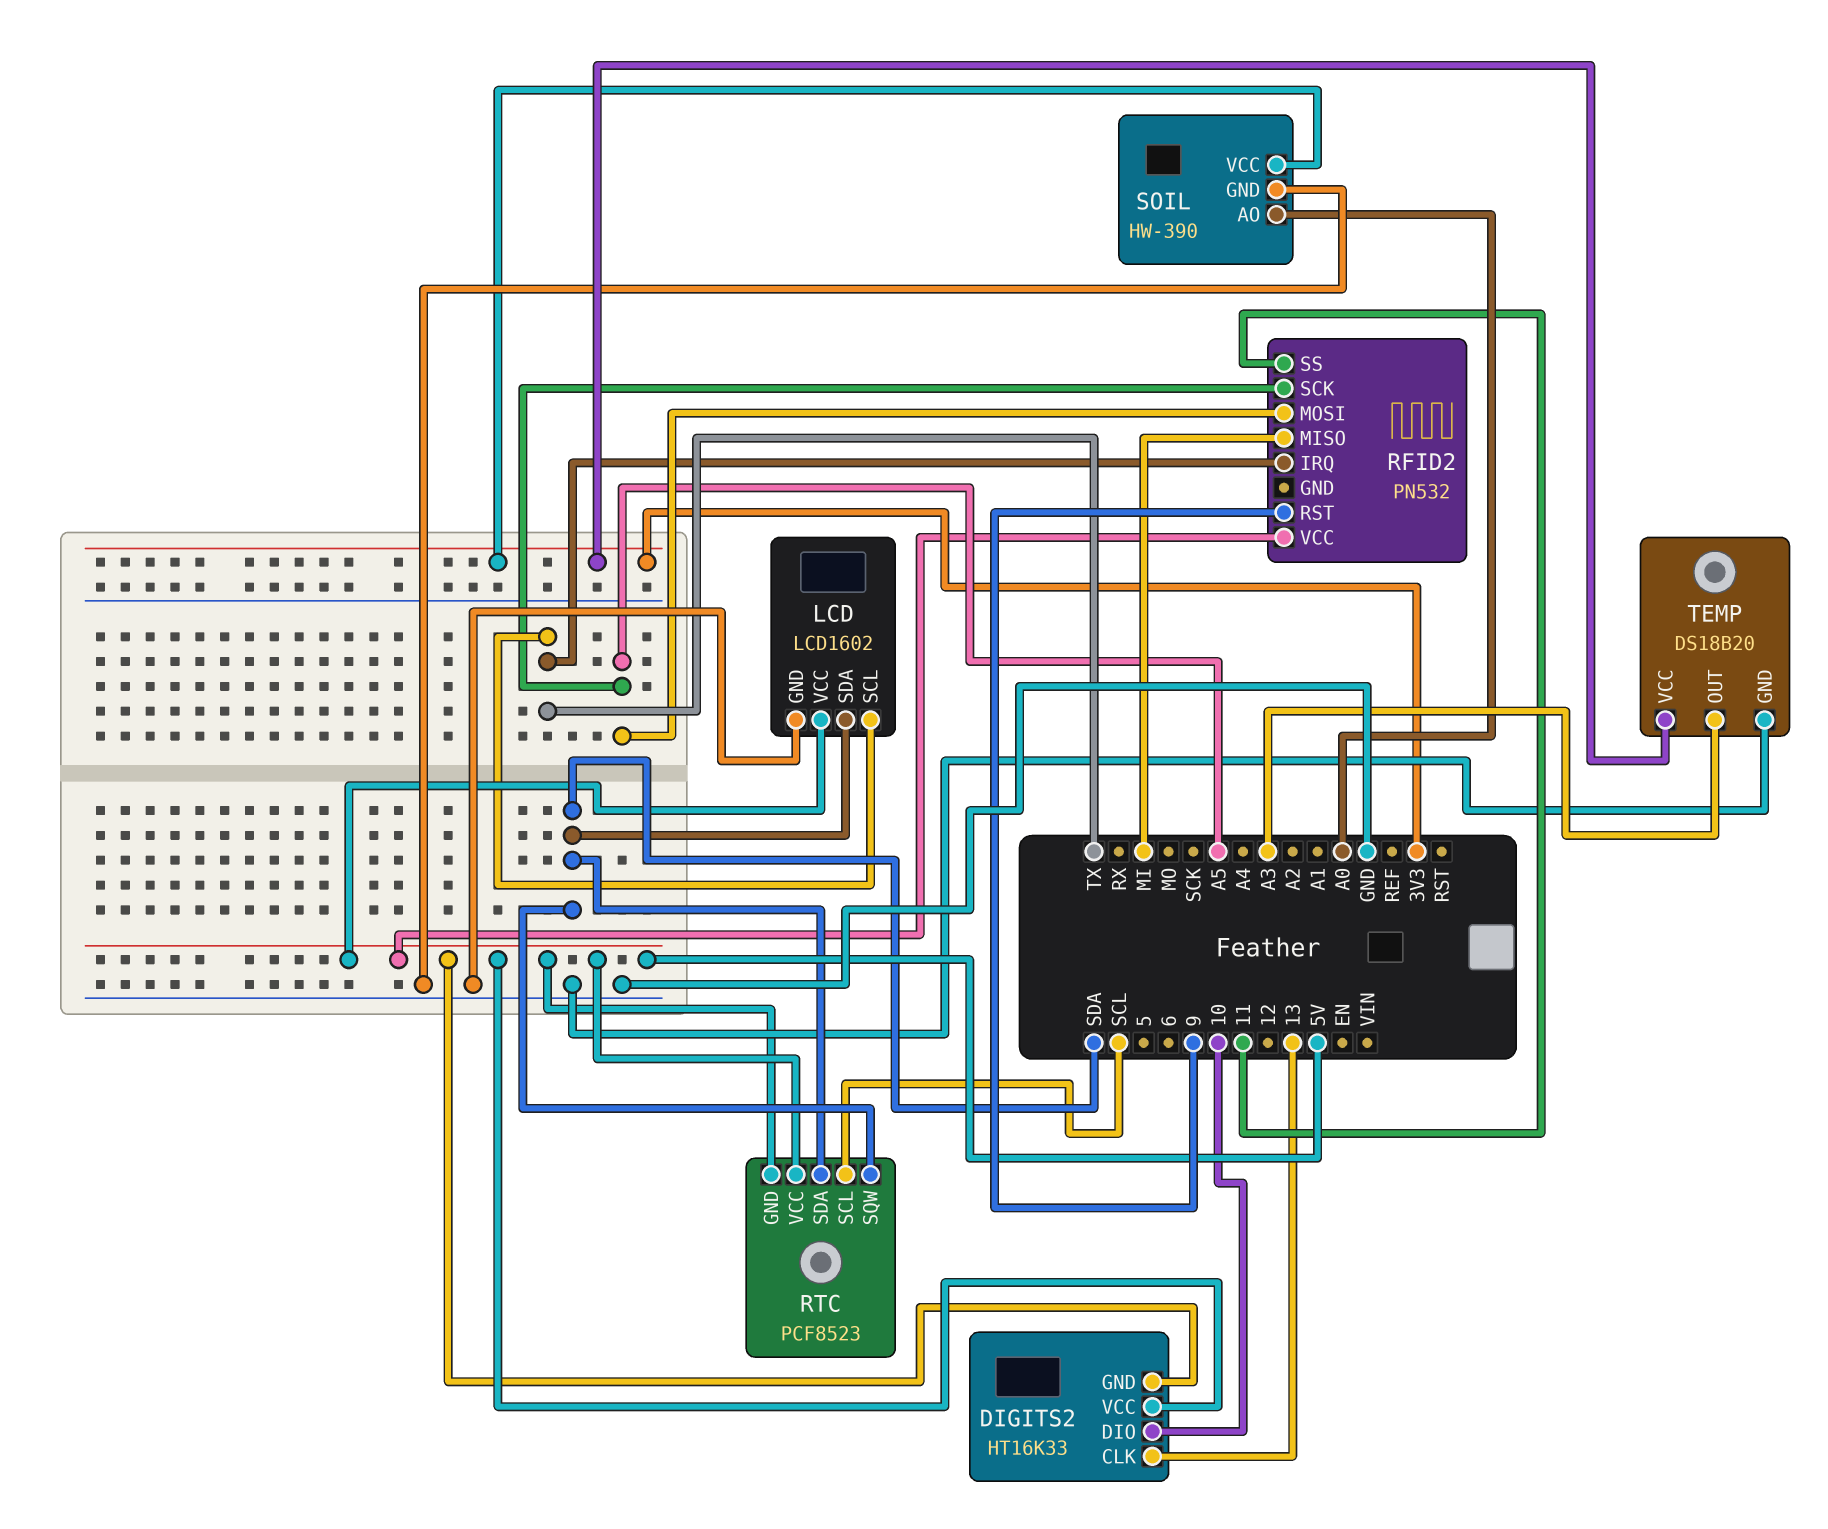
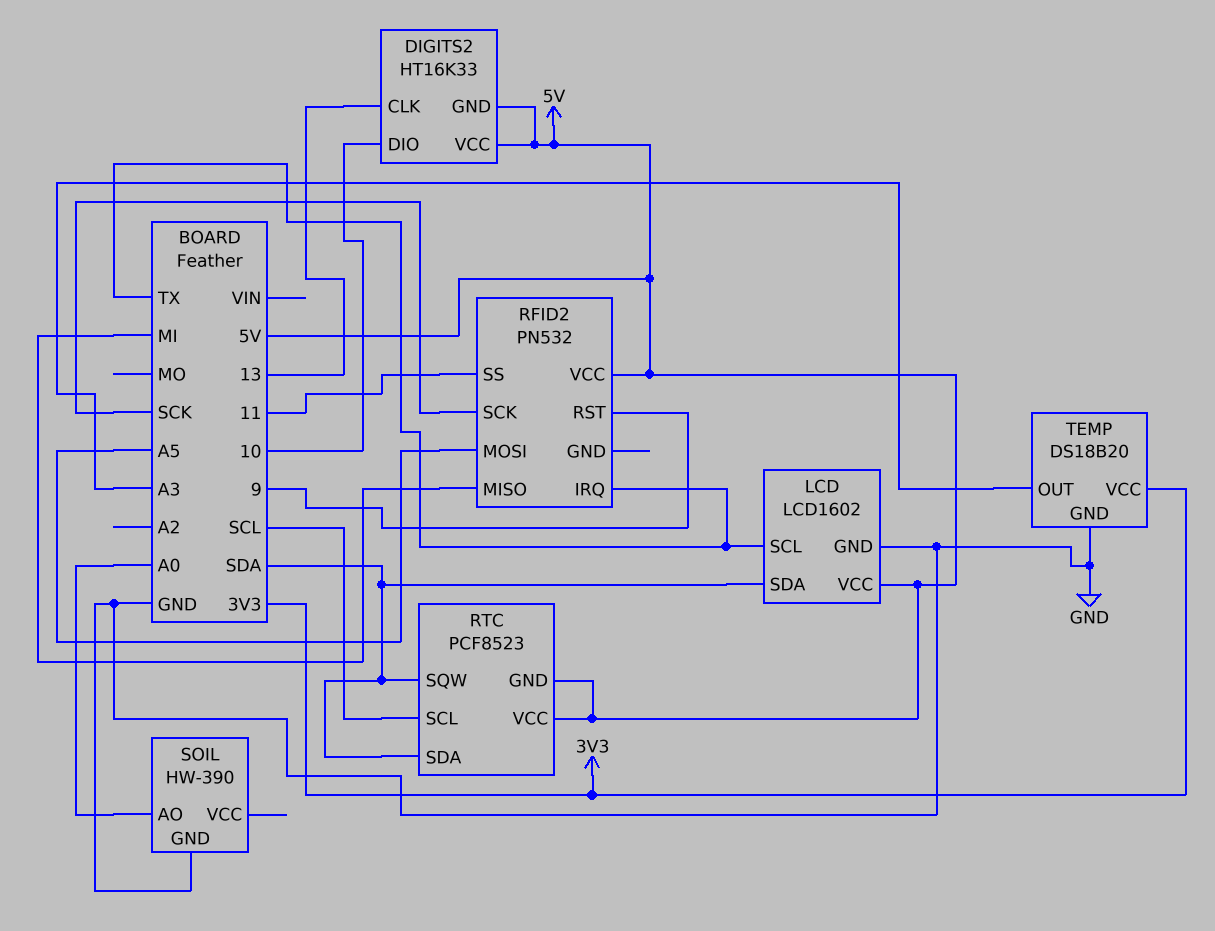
RFID2 pin SCK: A5 -> SCK
SOIL pin VCC: 3V3 -> none

